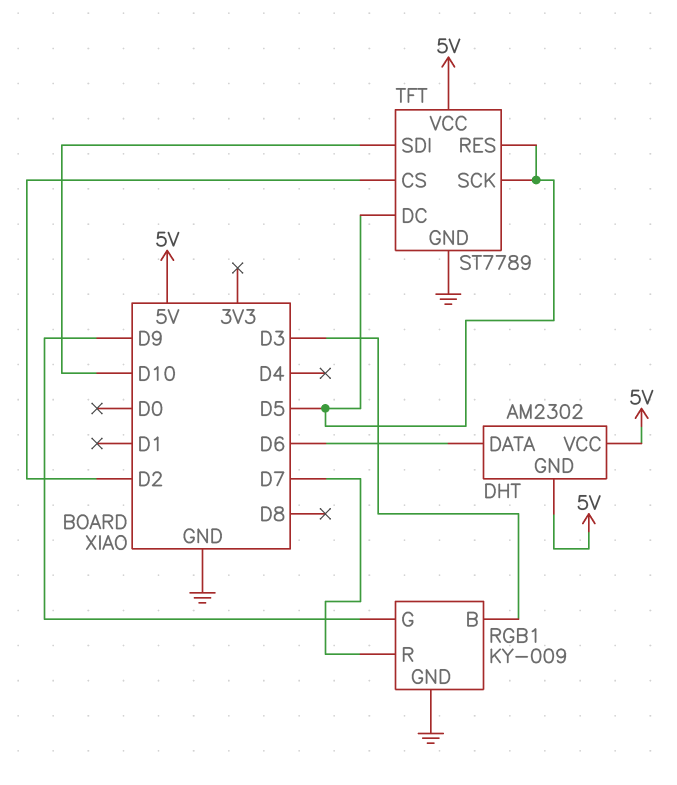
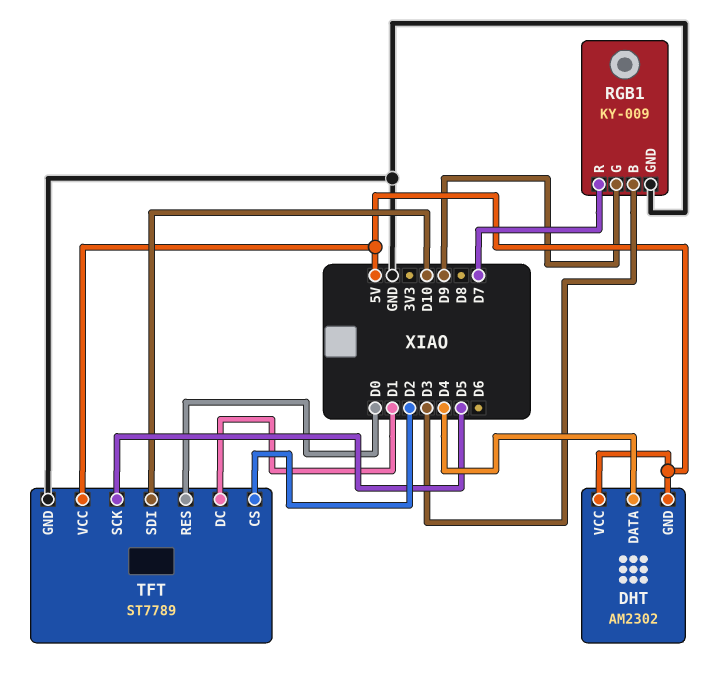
DHT pin DATA: D6 -> D4
TFT pin DC: D5 -> D1
TFT pin RES: D5 -> D0

